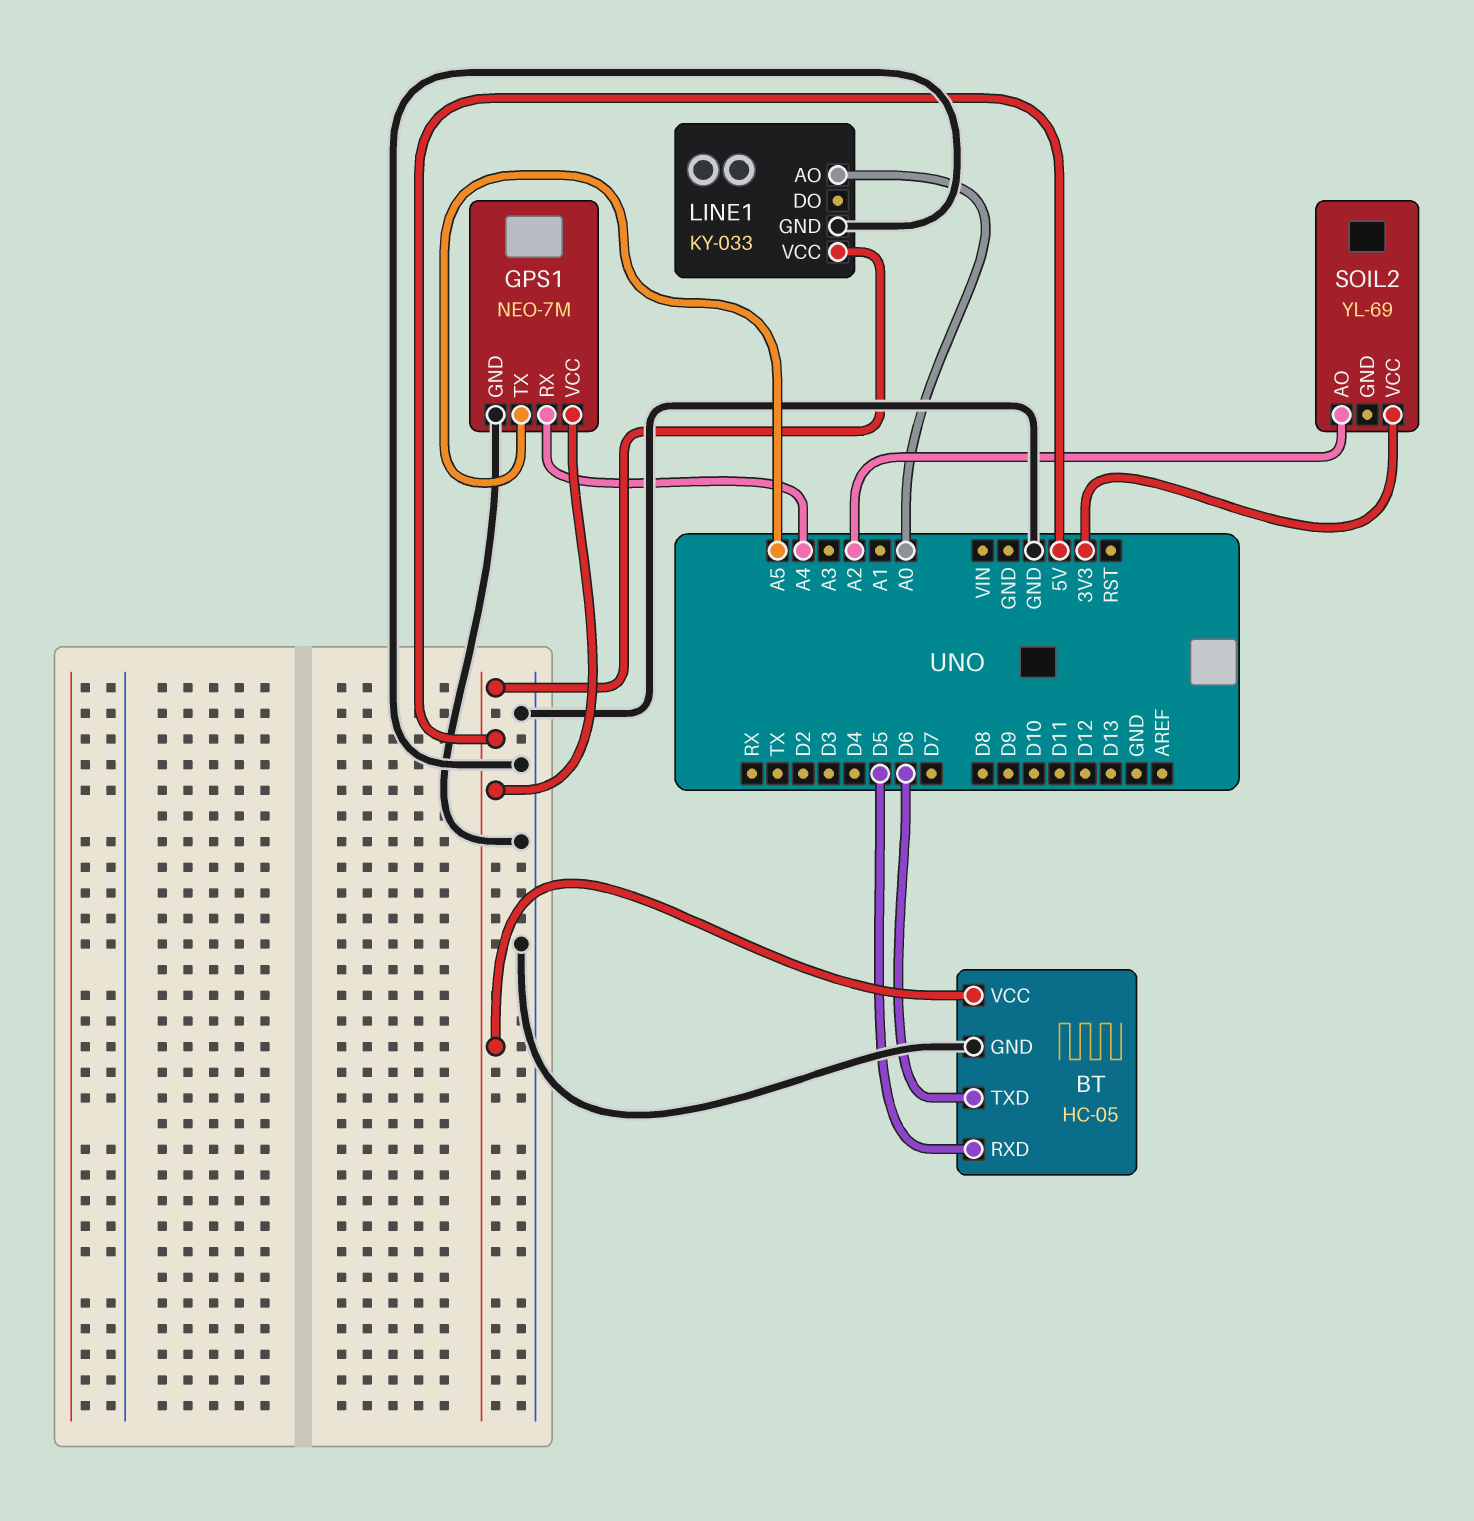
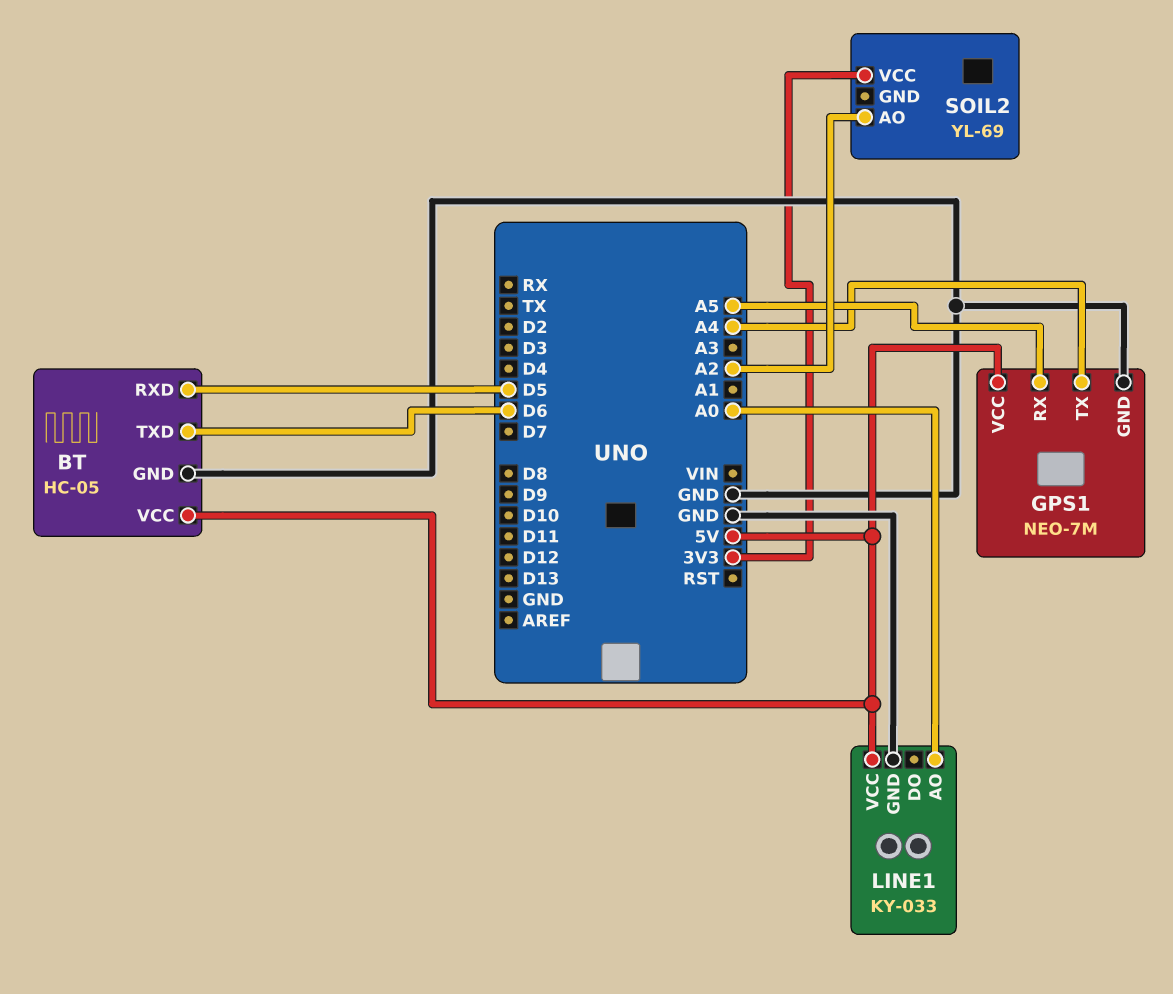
GPS1 pin RX: A4 -> A5
GPS1 pin TX: A5 -> A4

